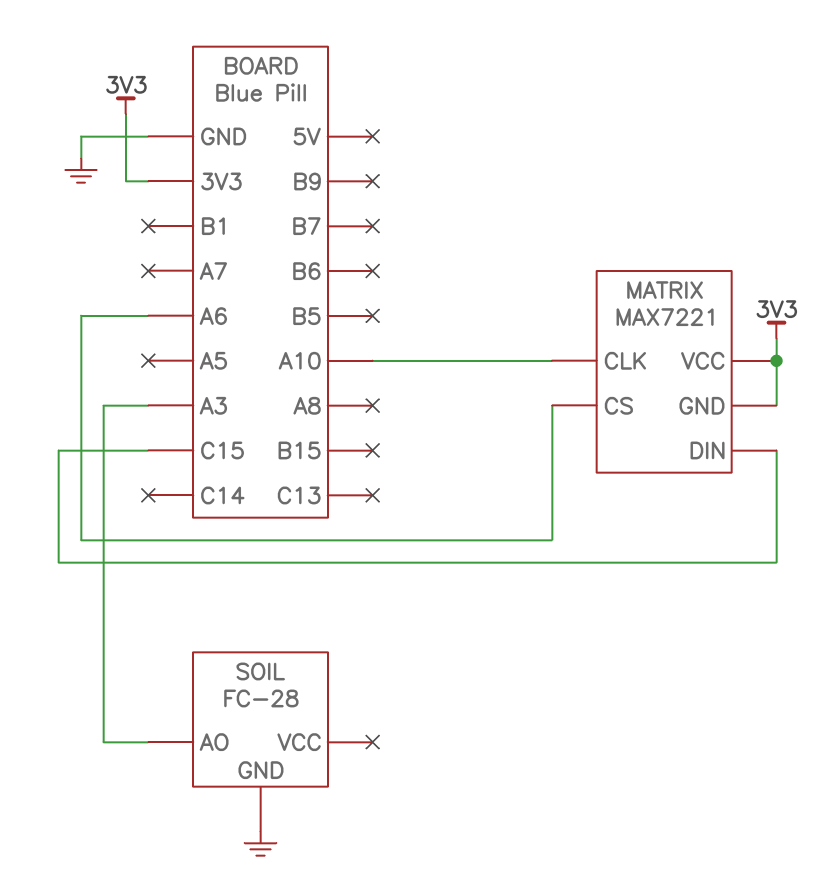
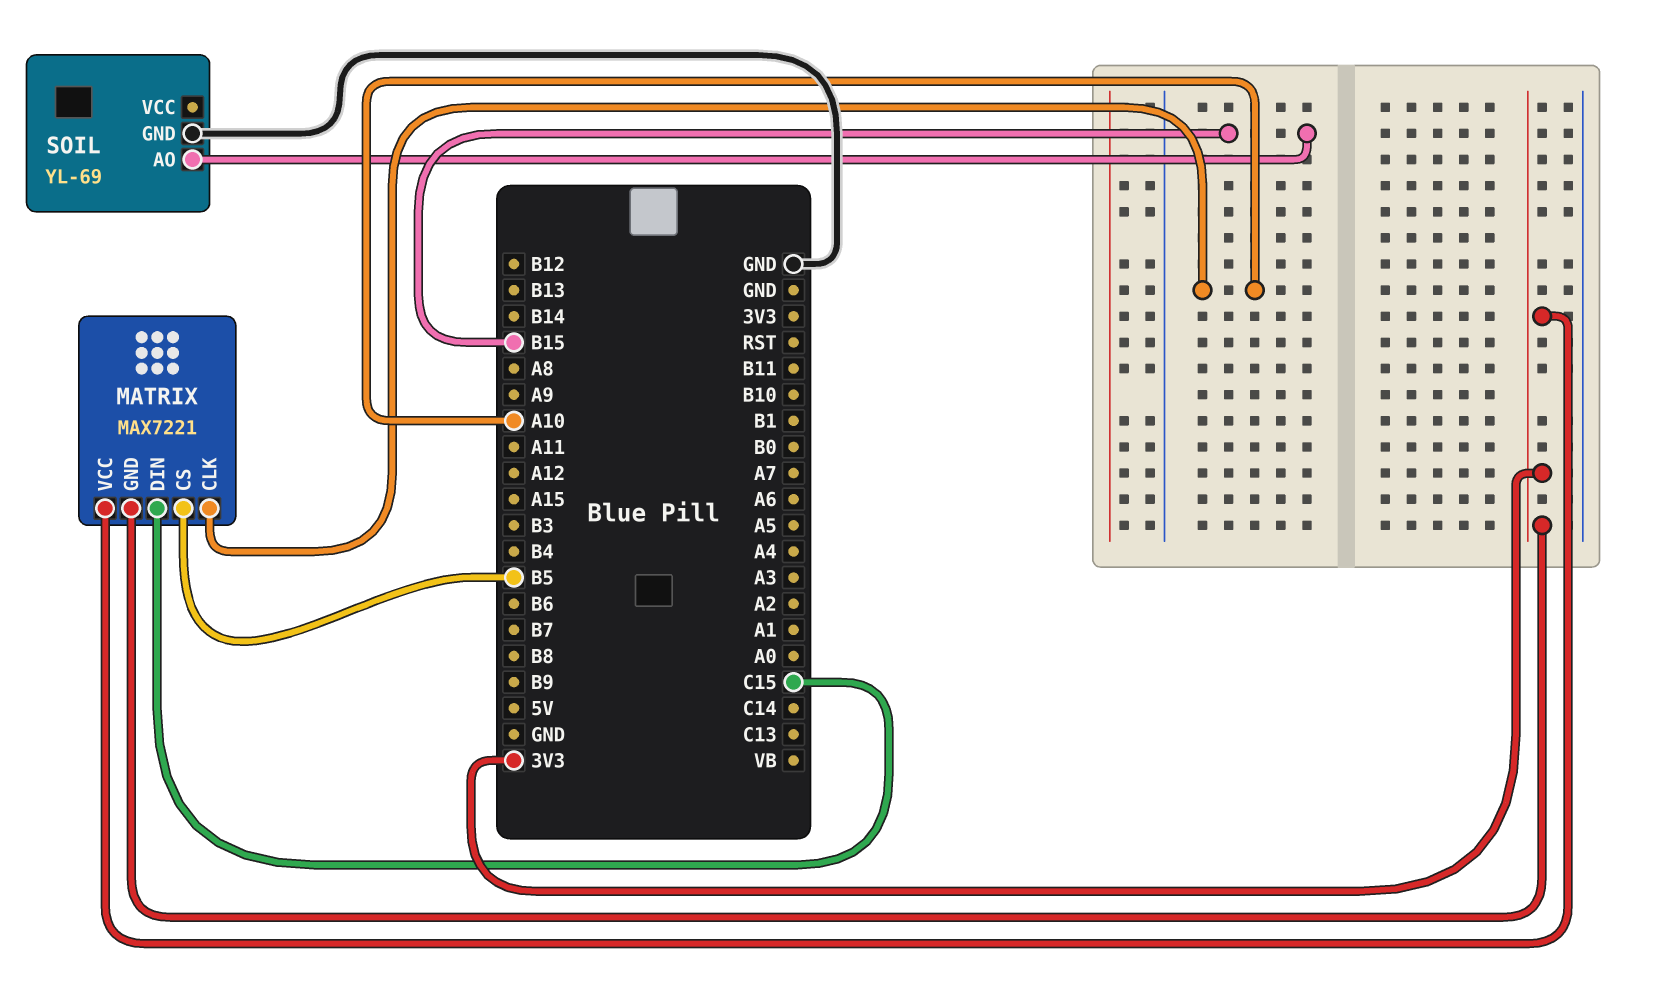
MATRIX pin CS: A6 -> B5
SOIL: FC-28 -> YL-69
SOIL pin AO: A3 -> B15

